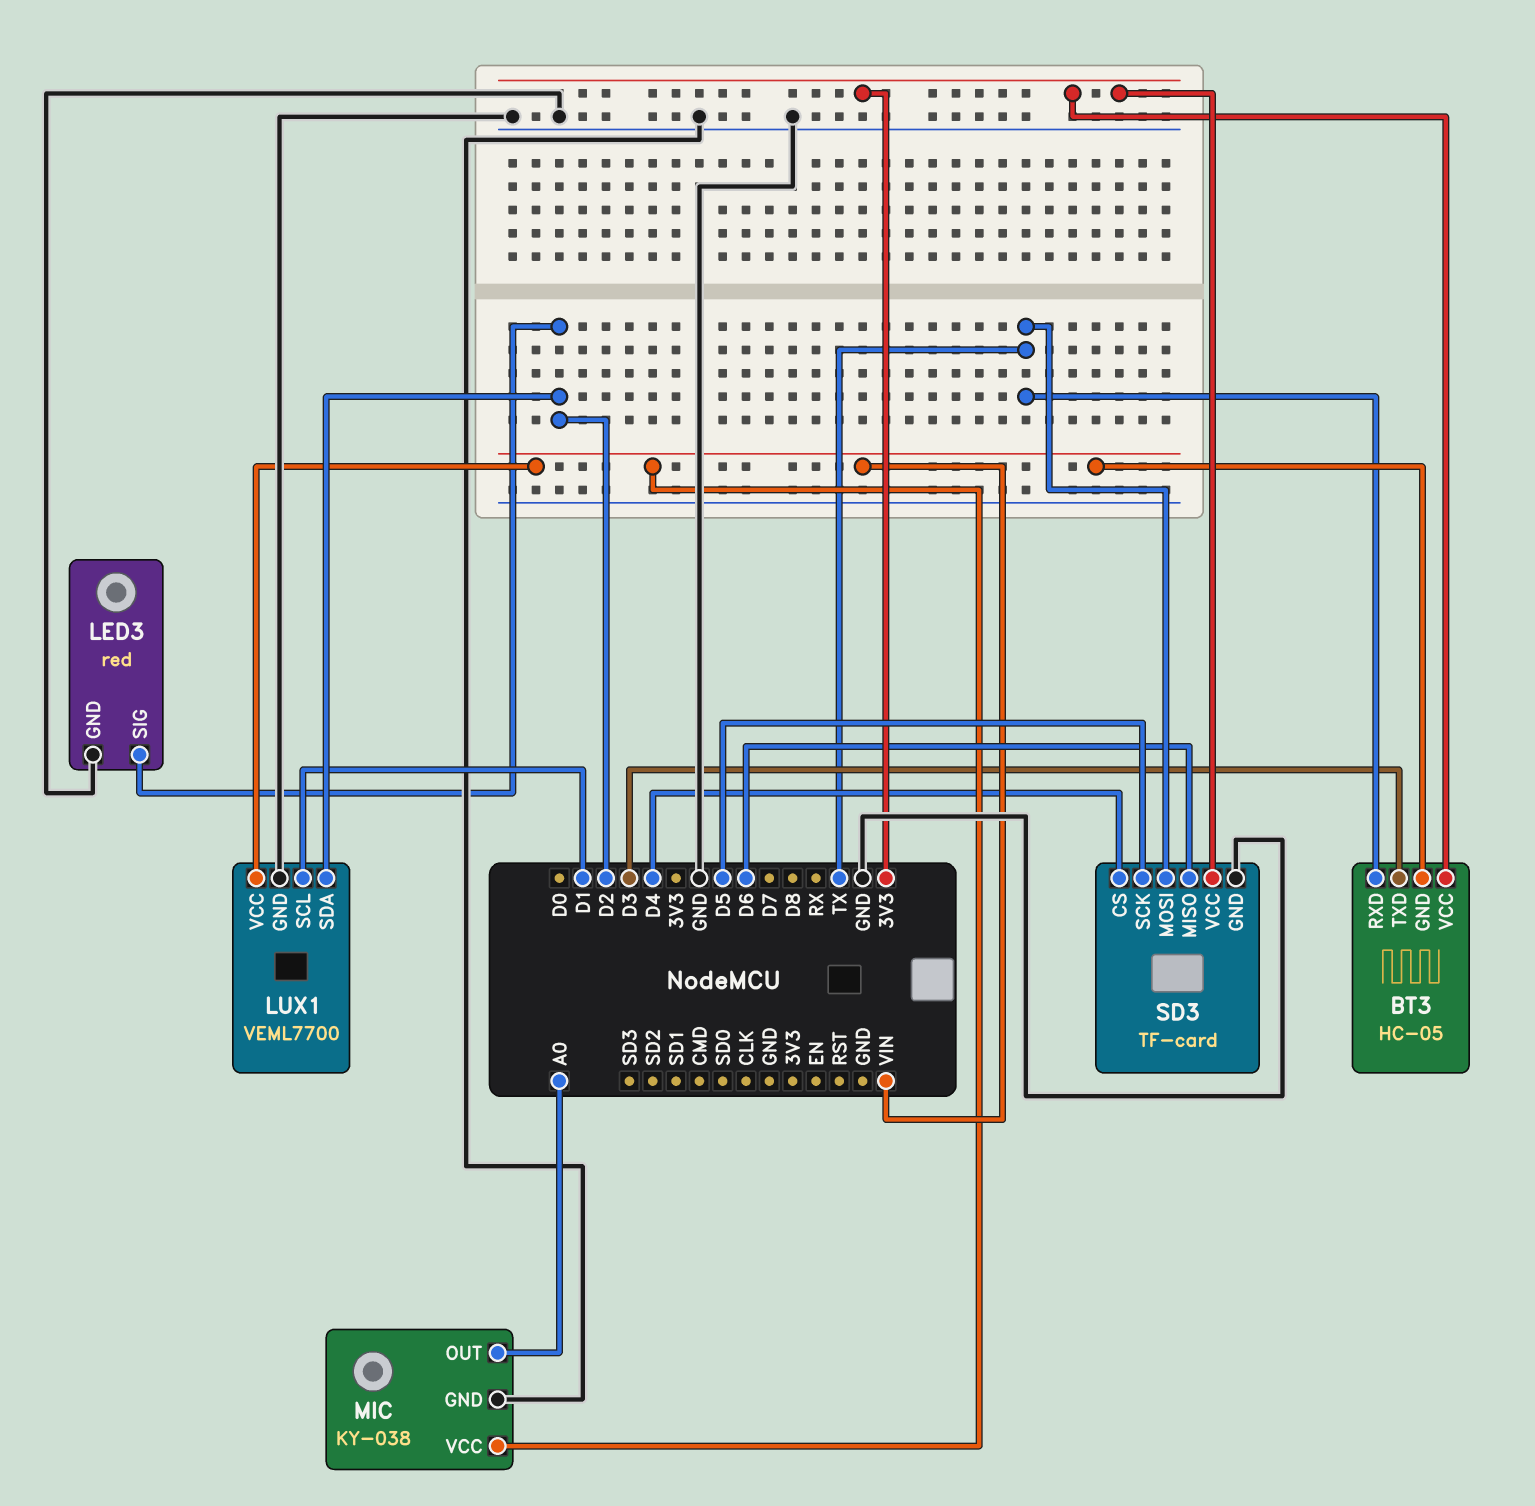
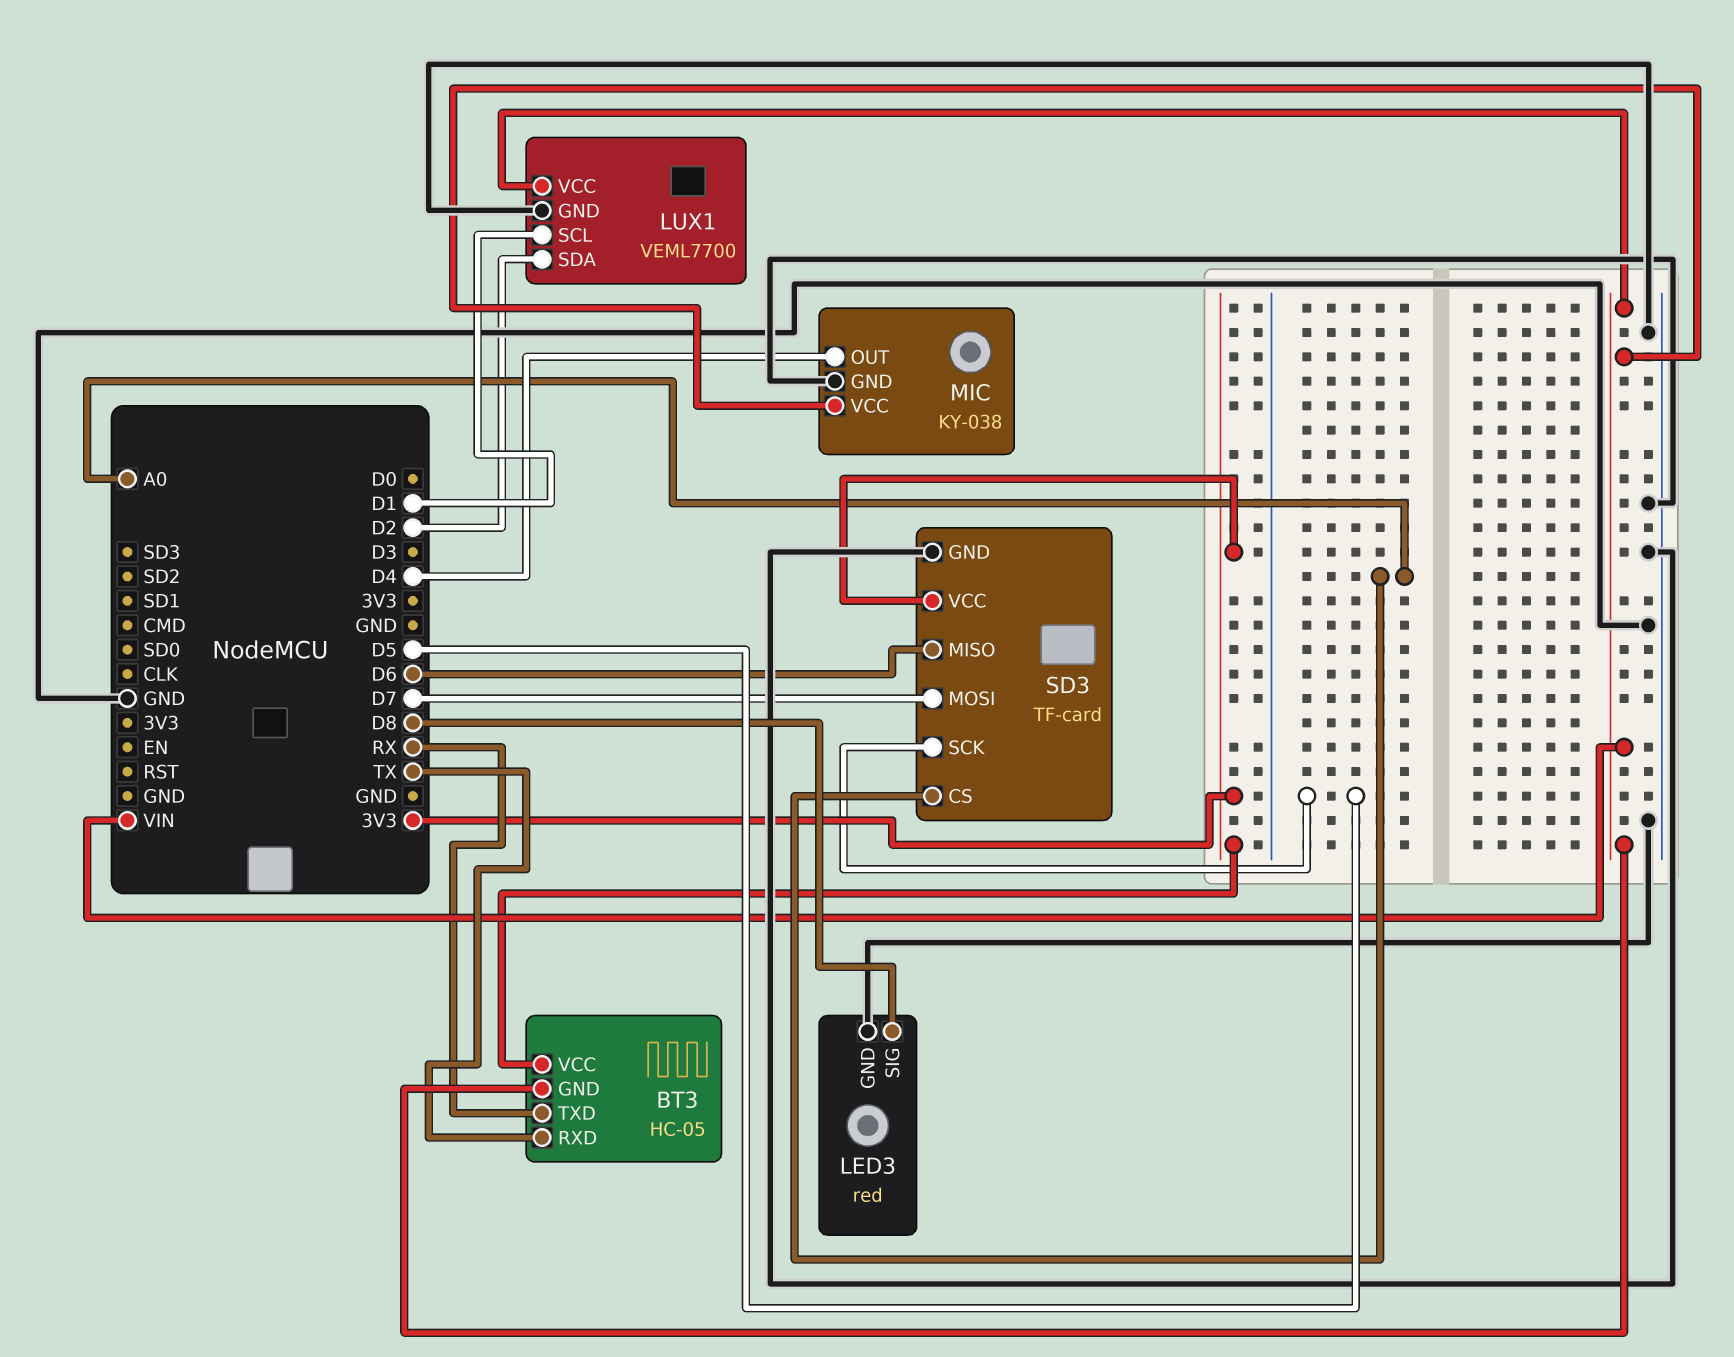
BT3 pin TXD: D3 -> RX
LED3 pin SIG: D2 -> D8
MIC pin OUT: A0 -> D4
SD3 pin CS: D4 -> A0
SD3 pin MOSI: TX -> D7

